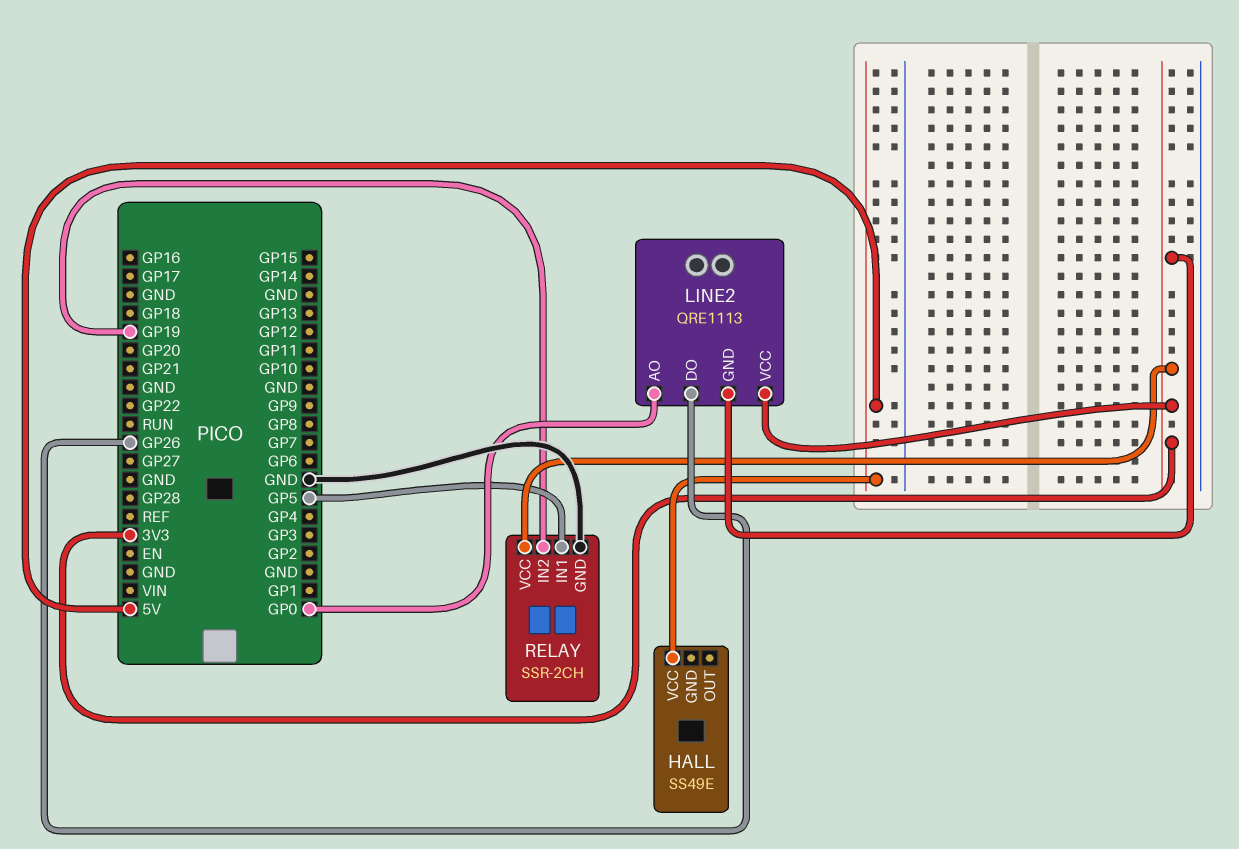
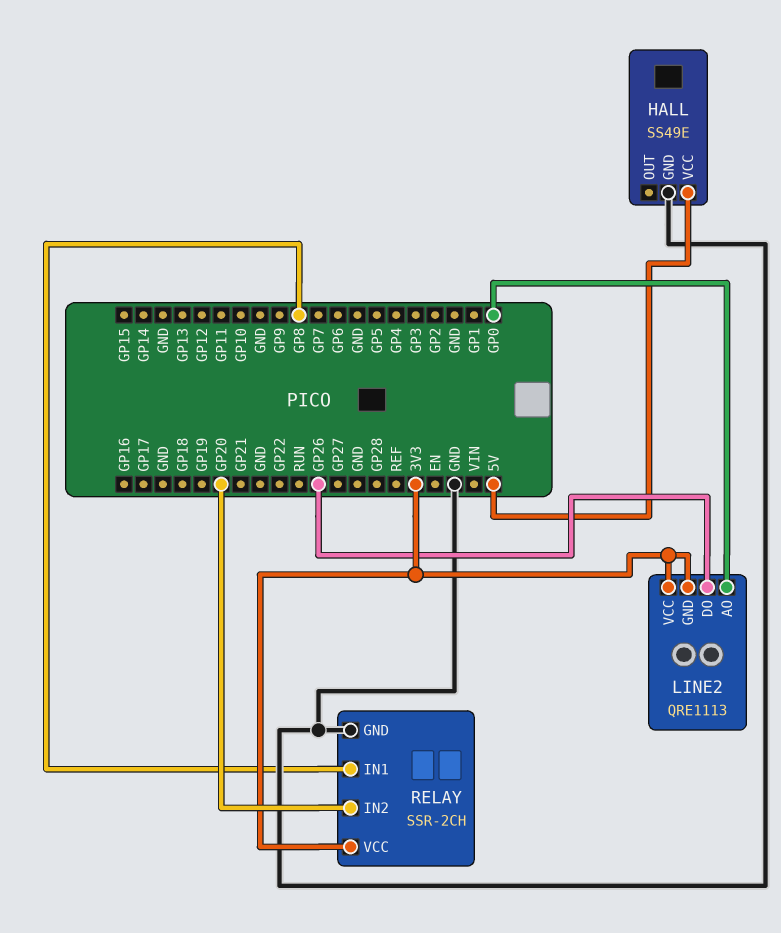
HALL pin GND: none -> GND
RELAY pin IN1: GP5 -> GP8
RELAY pin IN2: GP19 -> GP20

